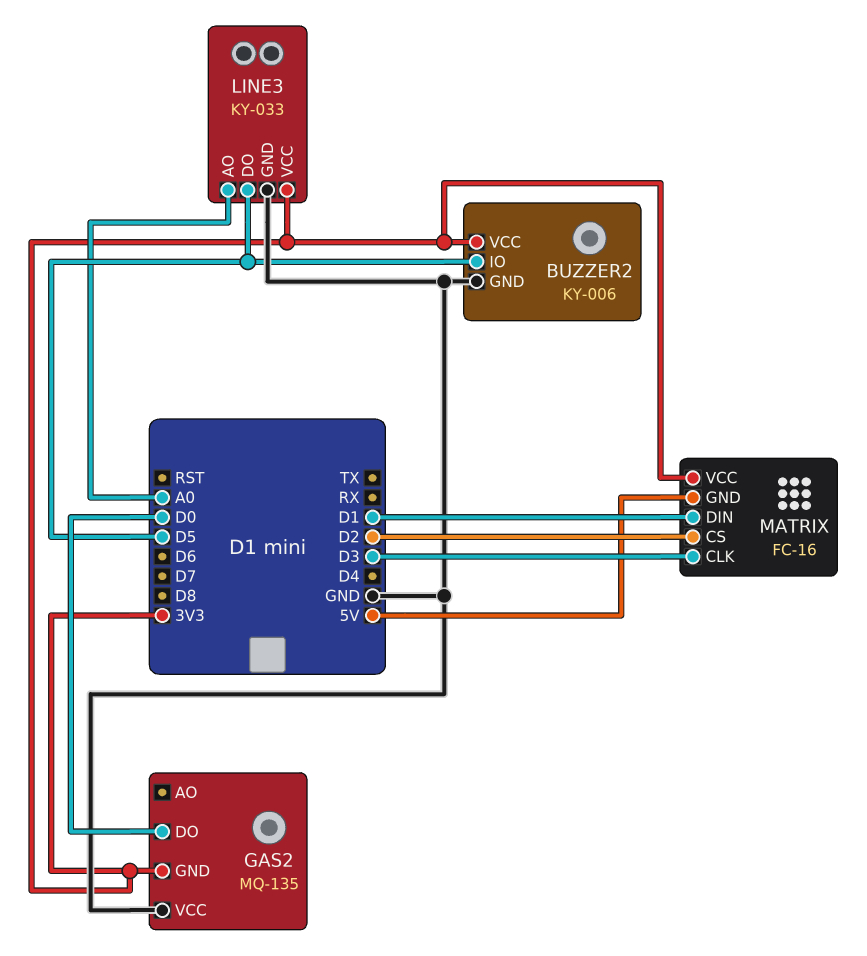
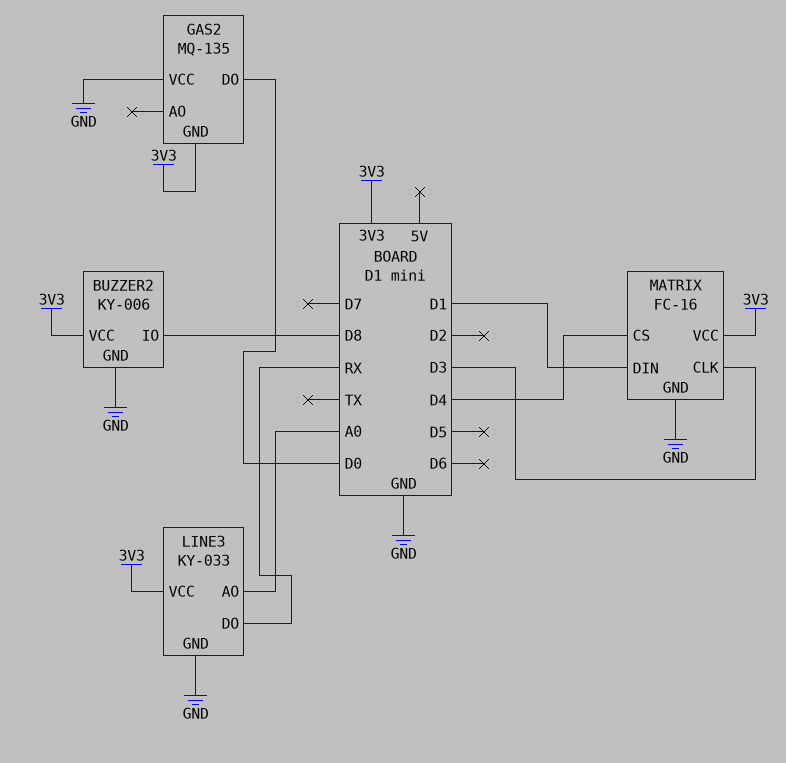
BUZZER2 pin IO: D5 -> D8
LINE3 pin DO: D5 -> RX
MATRIX pin CS: D2 -> D4
MATRIX pin GND: 5V -> GND

